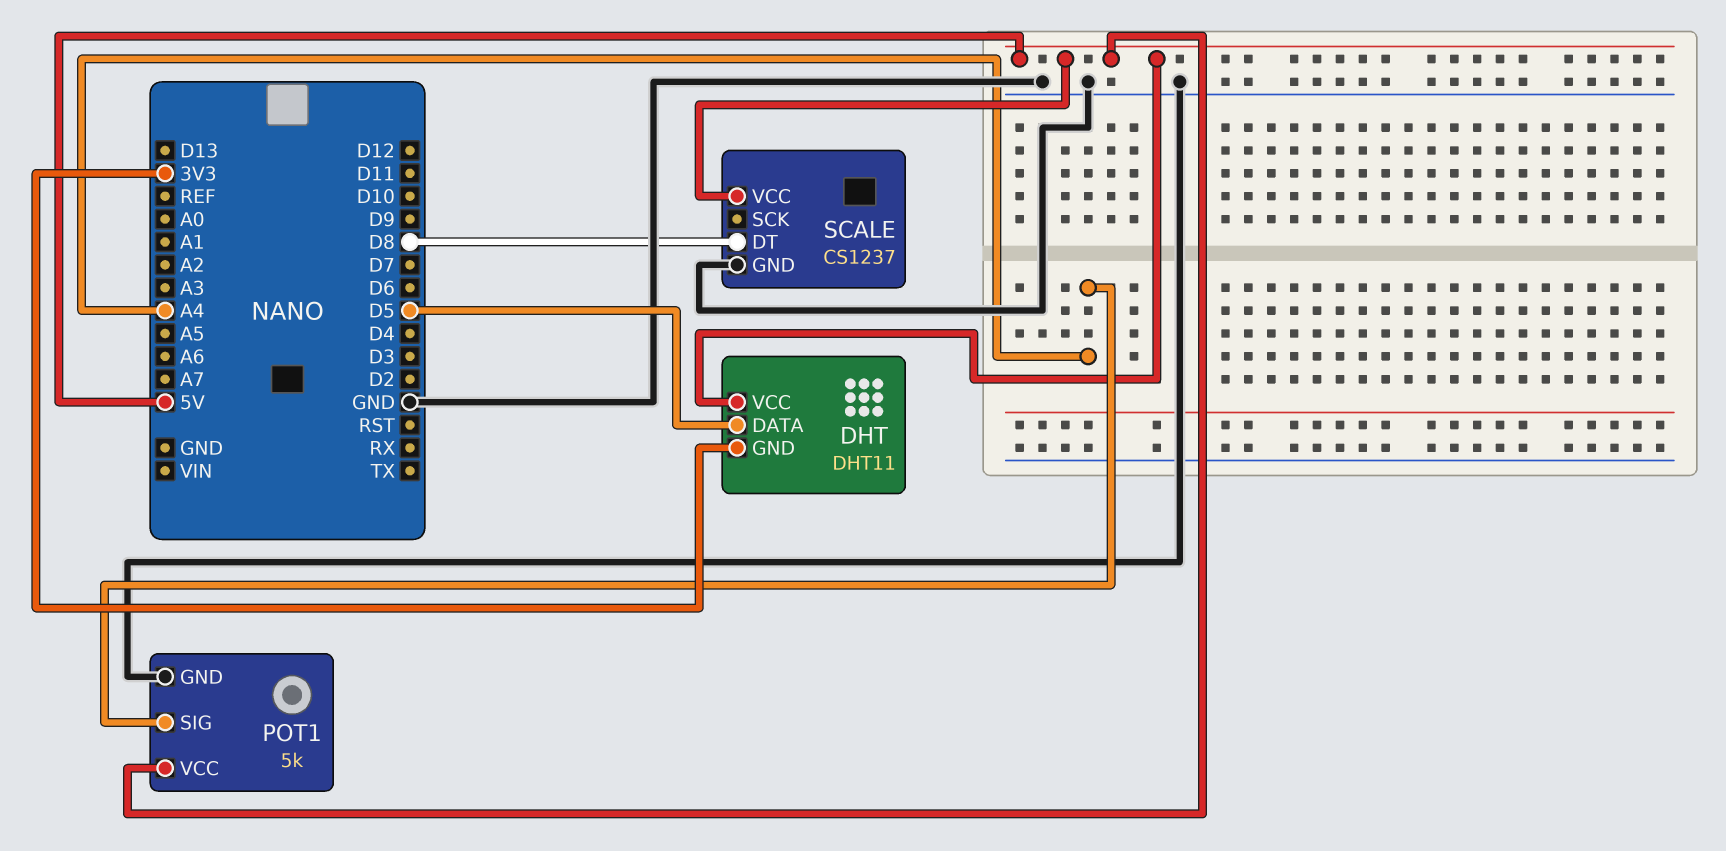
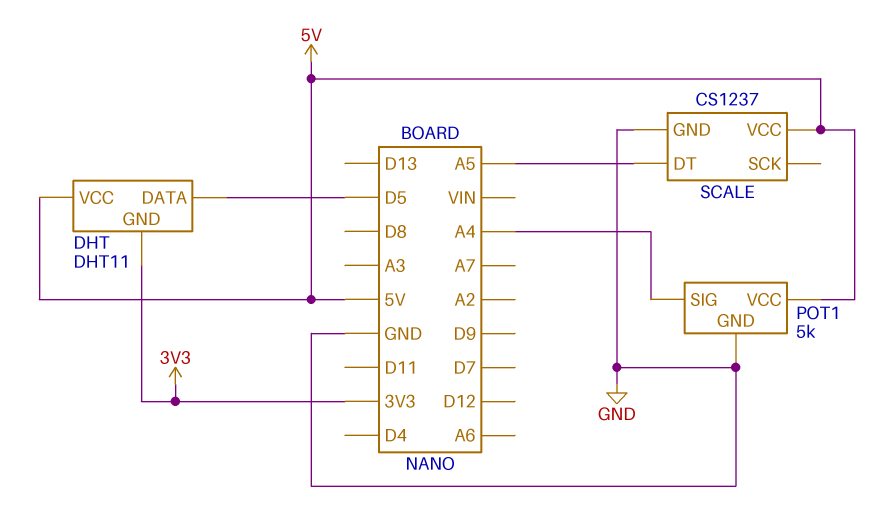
SCALE pin DT: D8 -> A5

